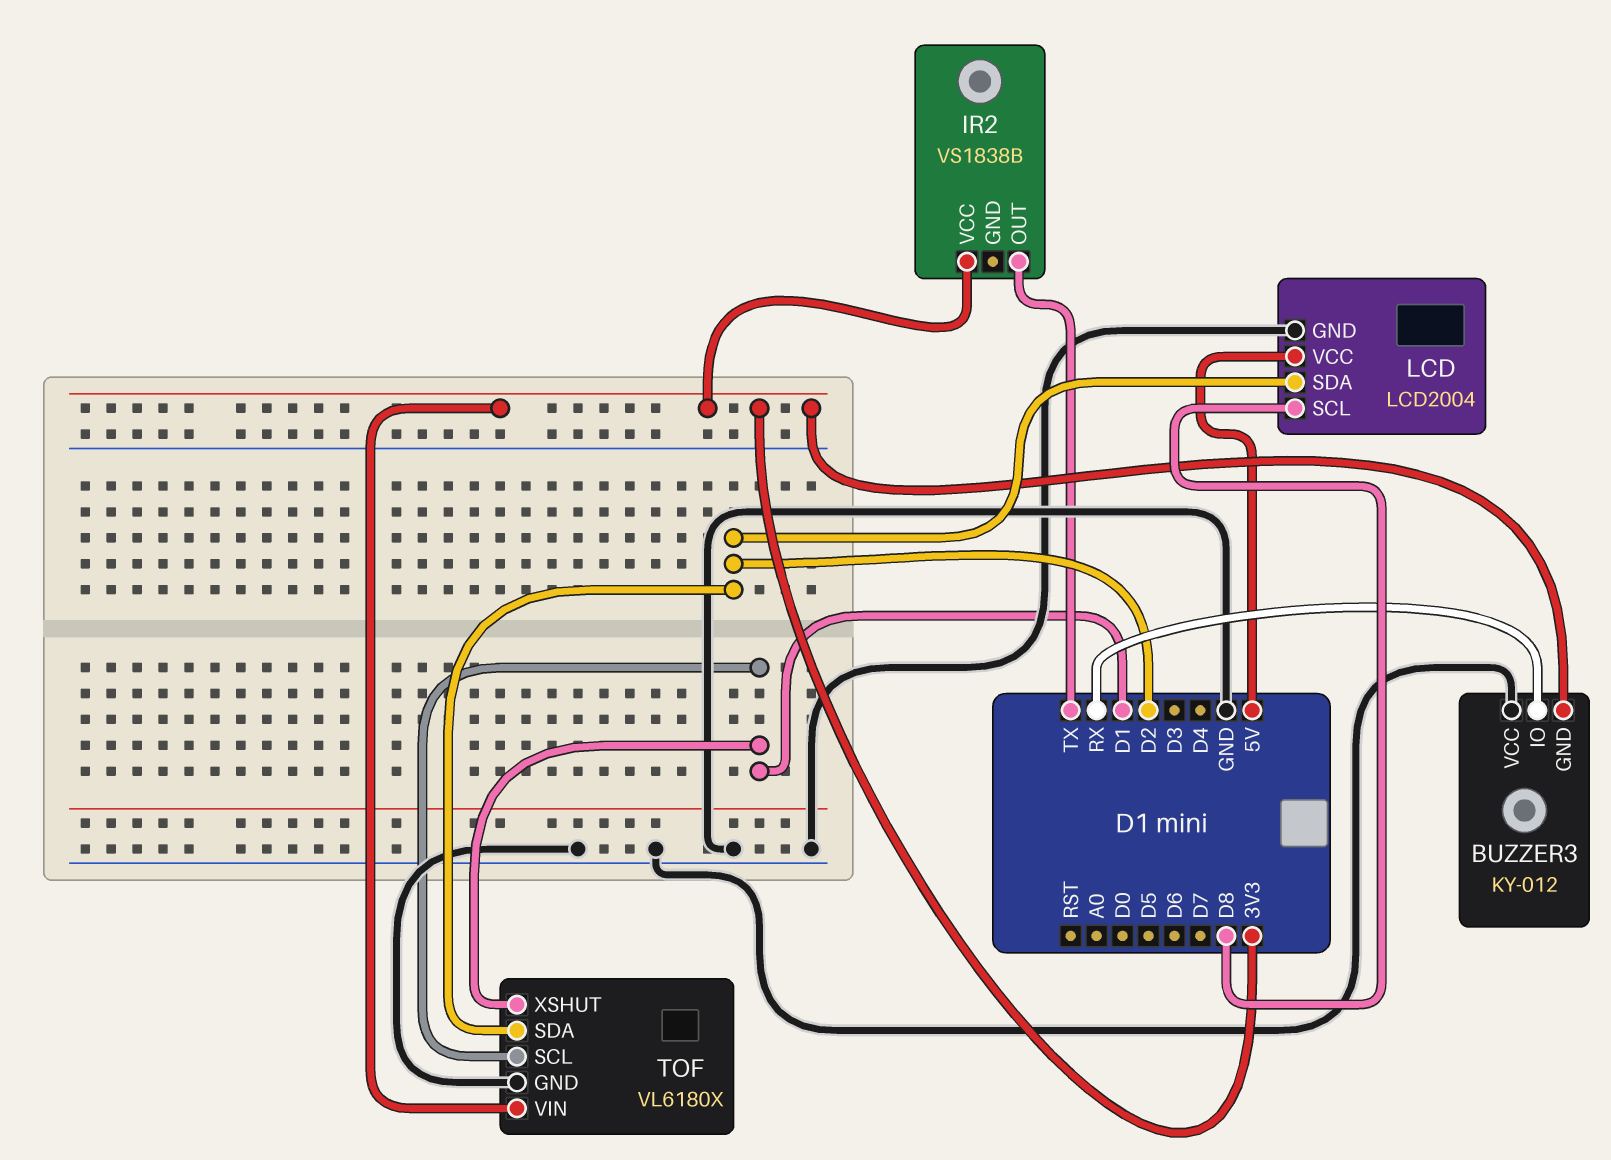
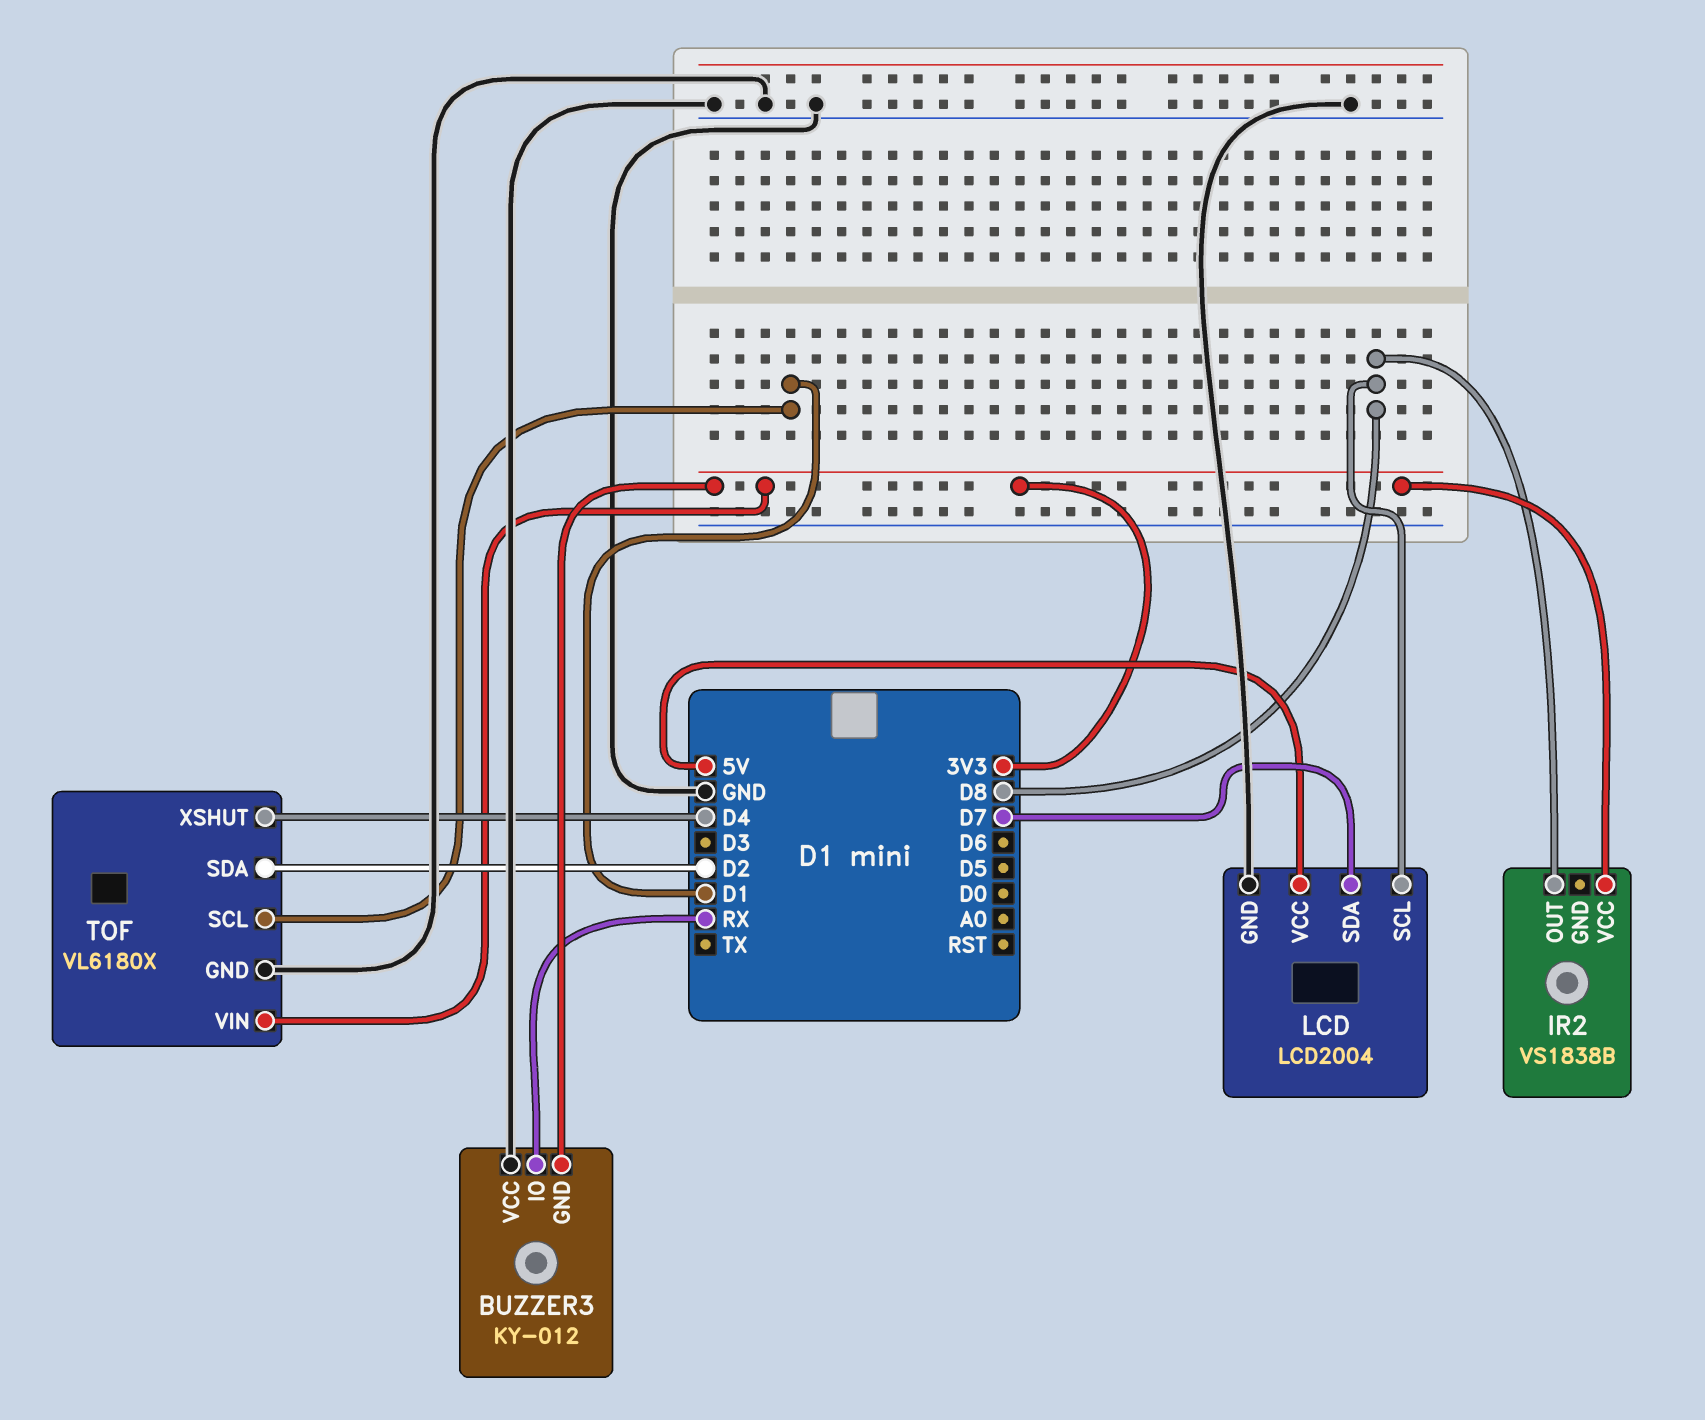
IR2 pin OUT: TX -> D8
LCD pin SDA: D2 -> D7
TOF pin XSHUT: D1 -> D4

